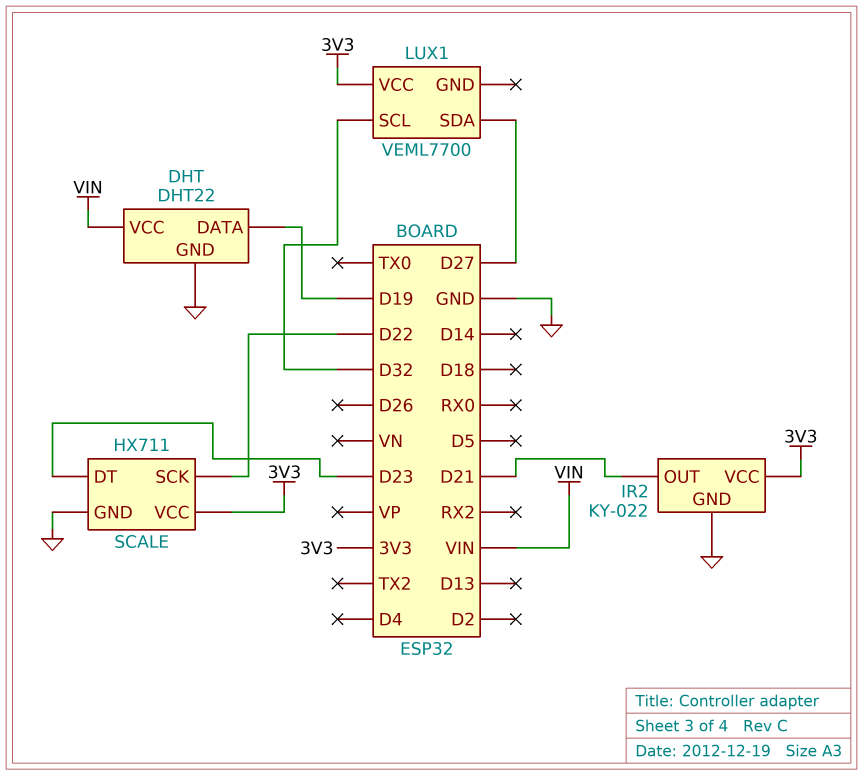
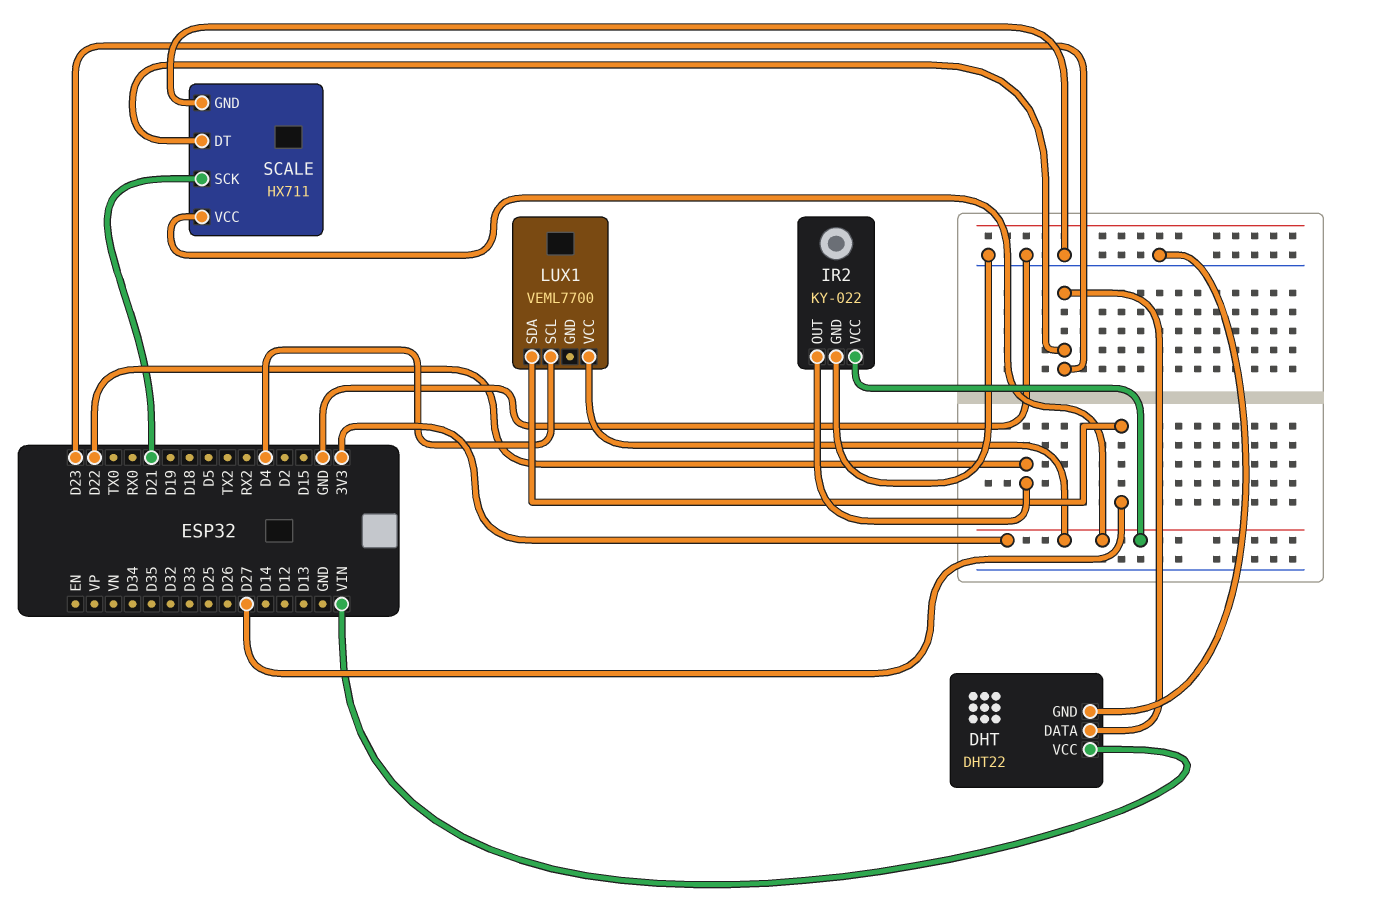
DHT pin DATA: D19 -> D23
IR2 pin OUT: D21 -> D22
LUX1 pin SCL: D32 -> D4
SCALE pin SCK: D22 -> D21

